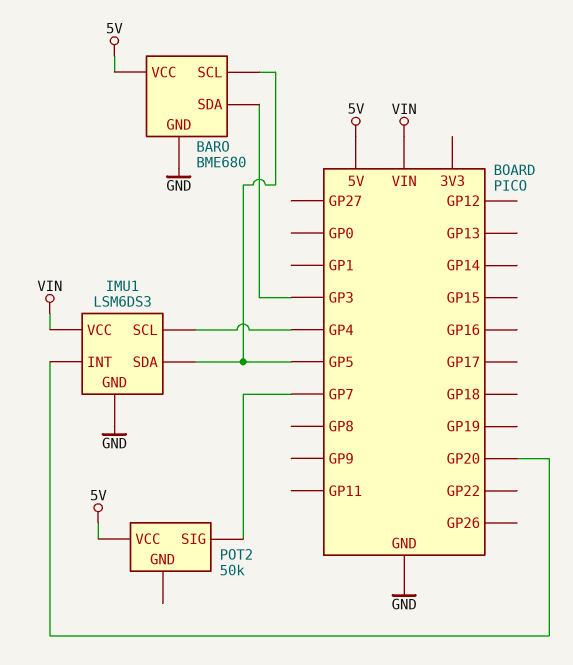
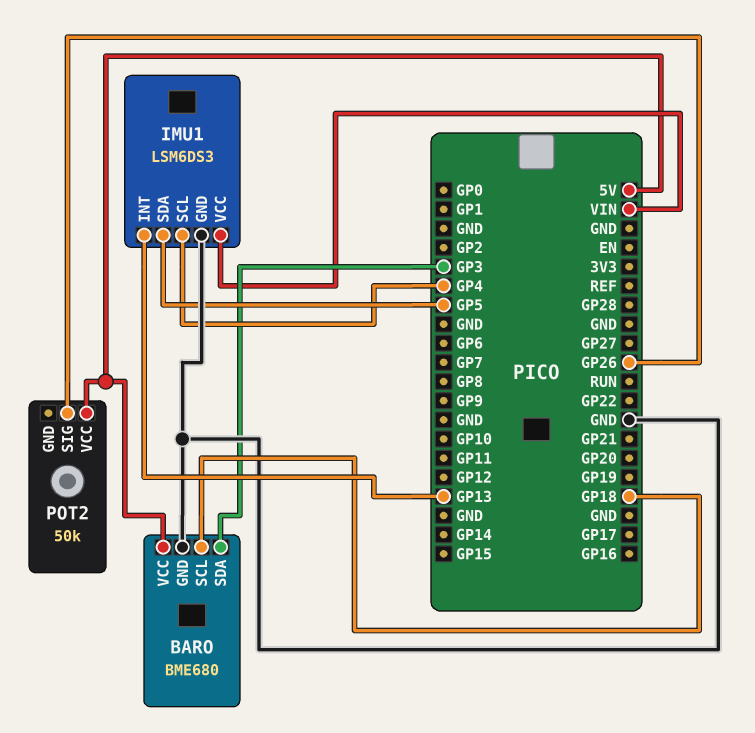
BARO pin SCL: GP5 -> GP18
IMU1 pin INT: GP20 -> GP13
POT2 pin SIG: GP7 -> GP26

